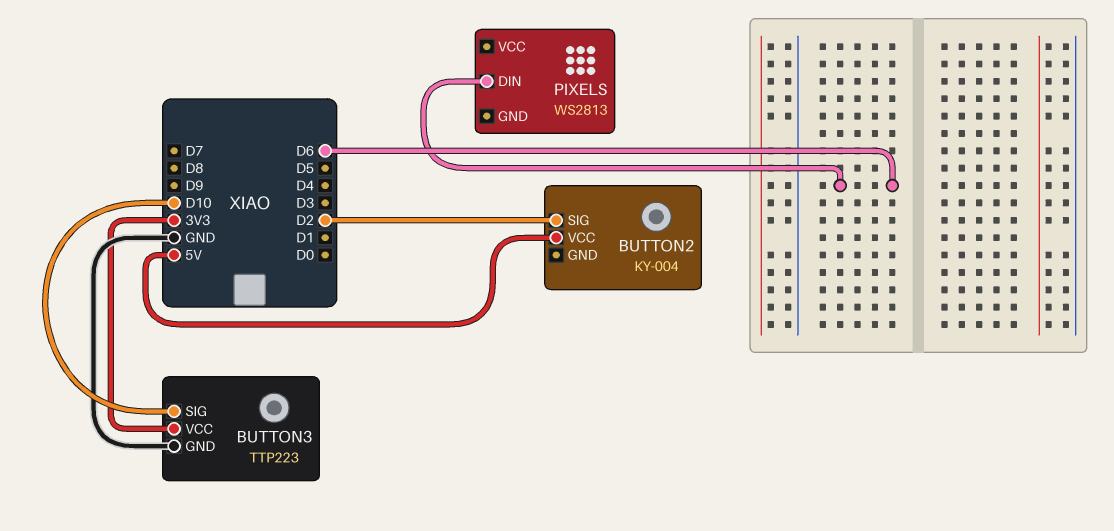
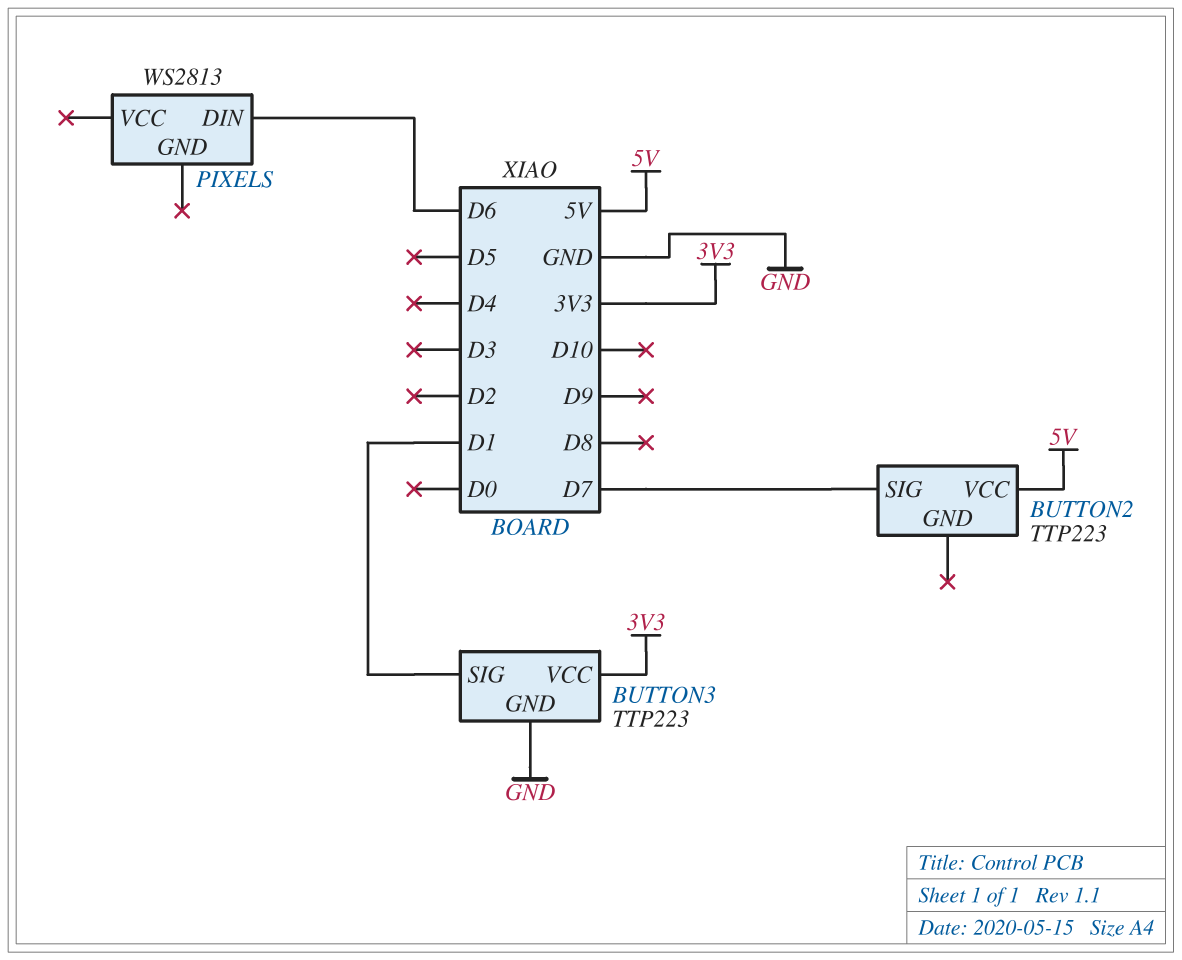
BUTTON2: KY-004 -> TTP223
BUTTON2 pin SIG: D2 -> D7
BUTTON3 pin SIG: D10 -> D1

